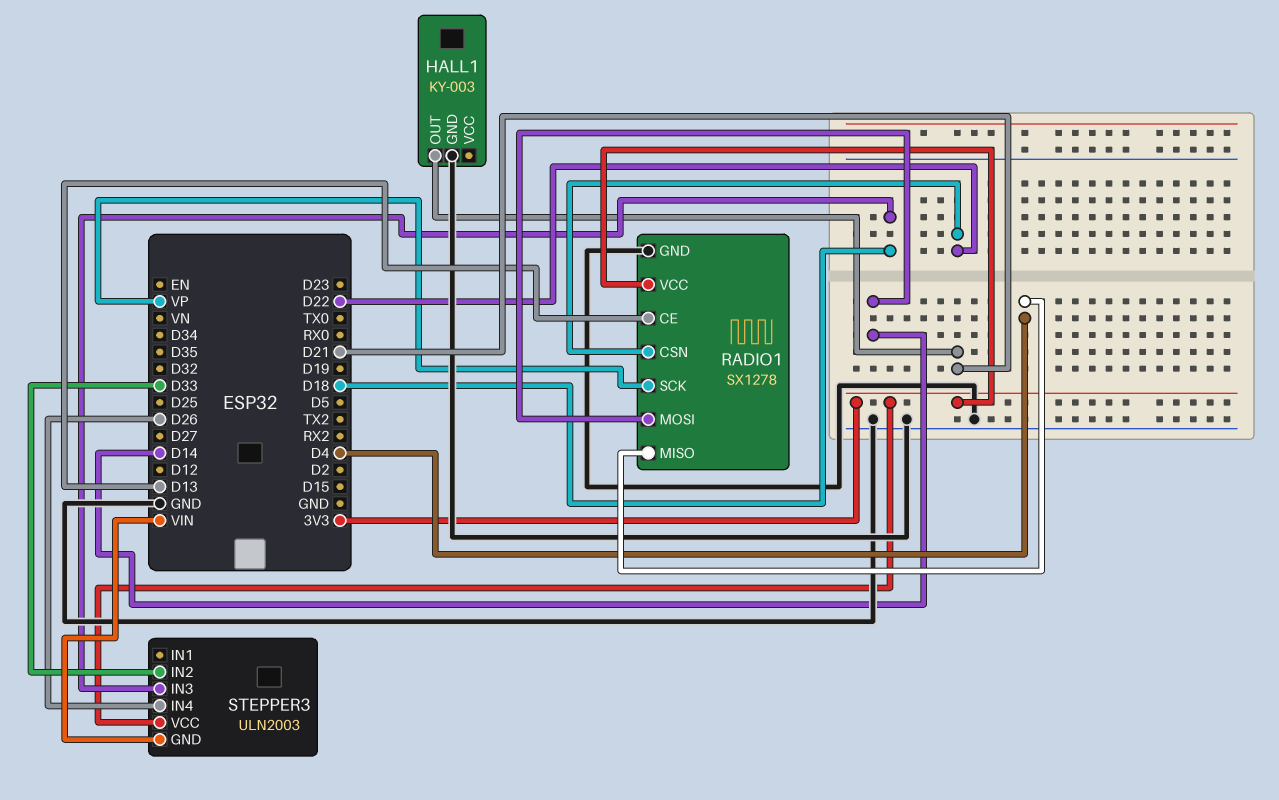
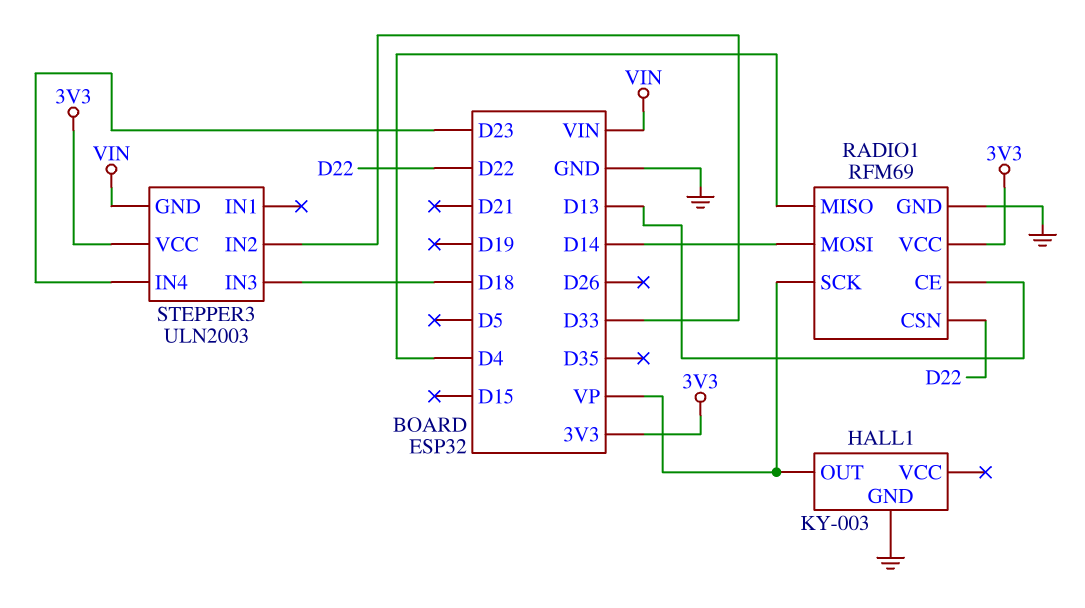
HALL1 pin OUT: D21 -> VP
RADIO1: SX1278 -> RFM69
STEPPER3 pin IN4: D26 -> D23

